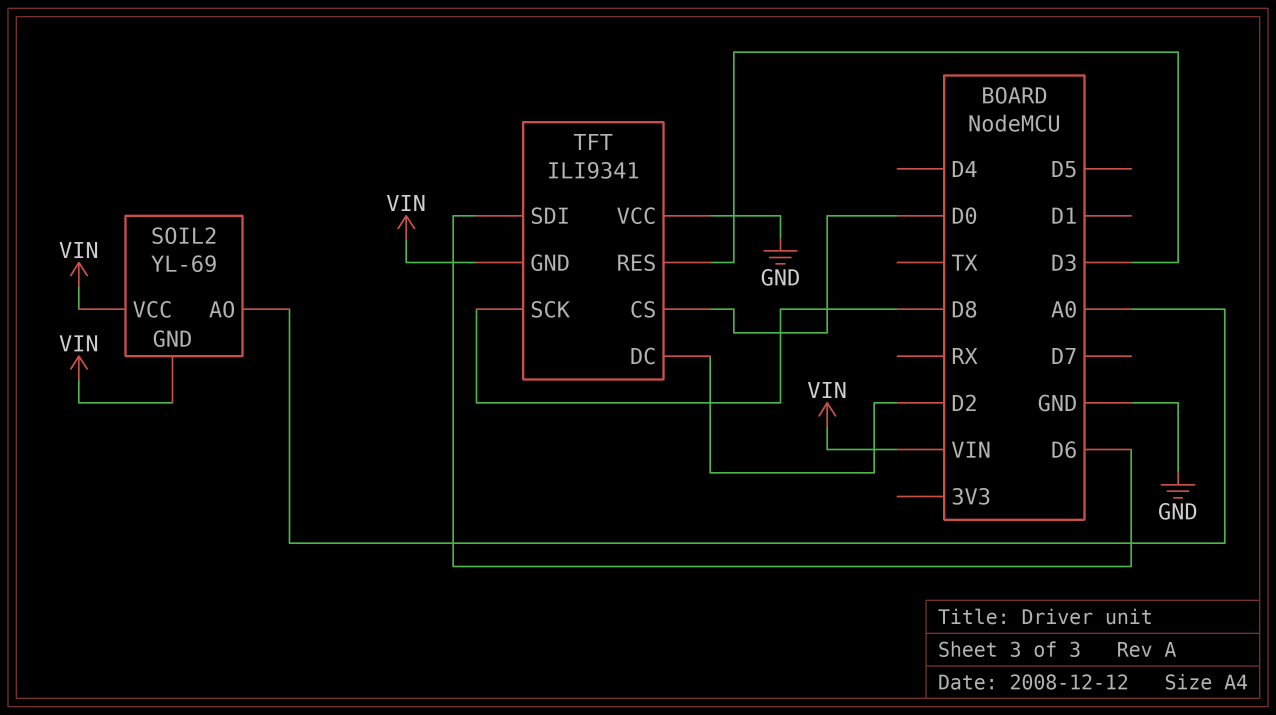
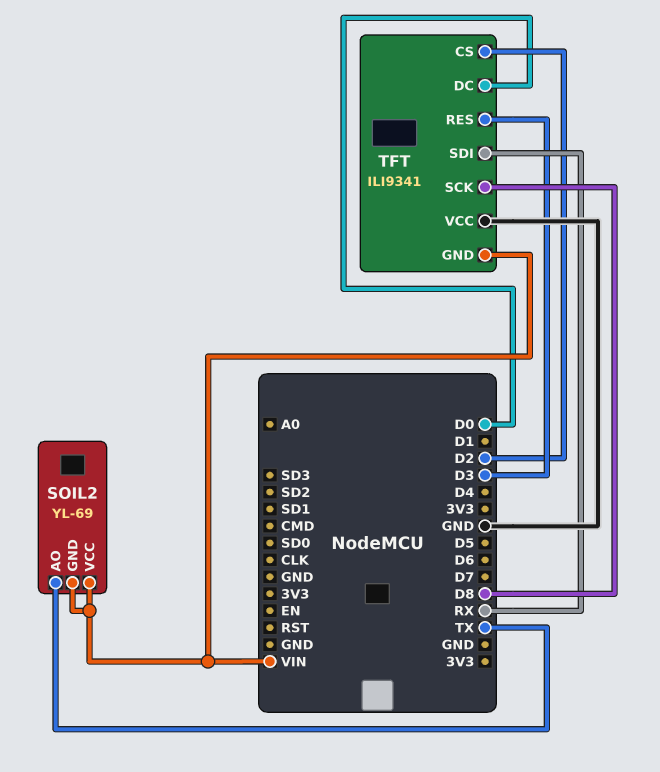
SOIL2 pin AO: A0 -> TX
TFT pin CS: D0 -> D2
TFT pin DC: D2 -> D0
TFT pin SDI: D6 -> RX

